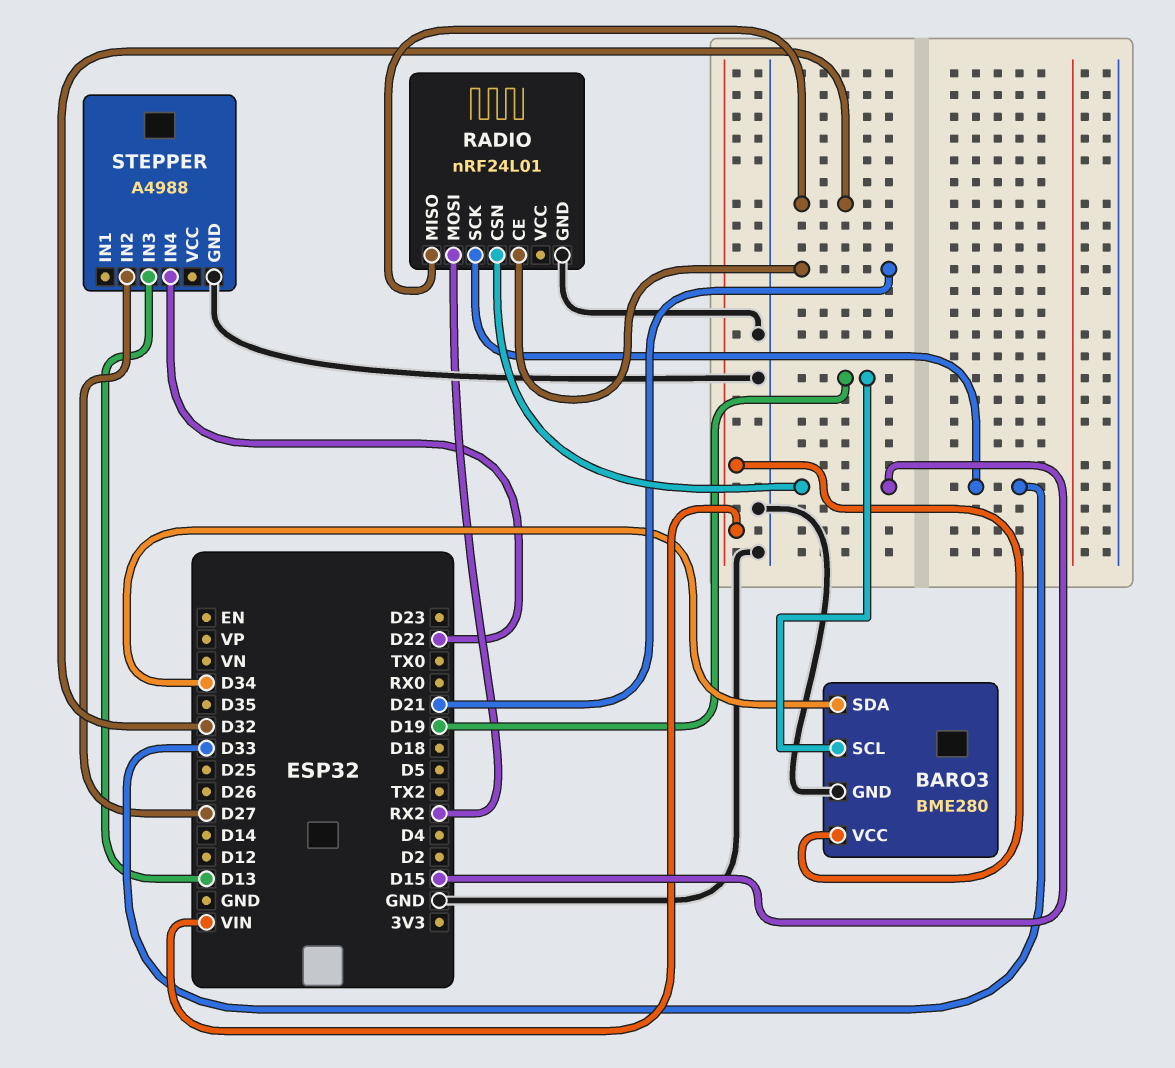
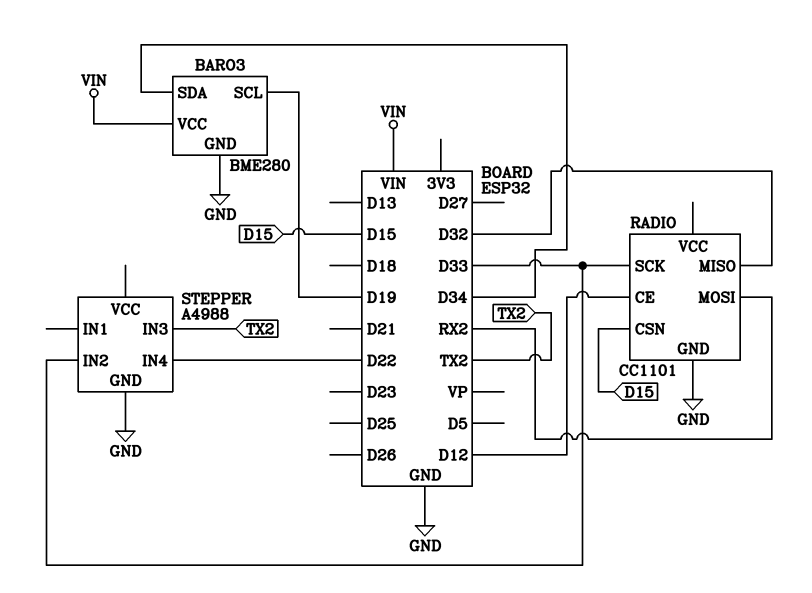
RADIO: nRF24L01 -> CC1101
RADIO pin CE: D21 -> D12
STEPPER pin IN2: D27 -> D33
STEPPER pin IN3: D13 -> TX2

